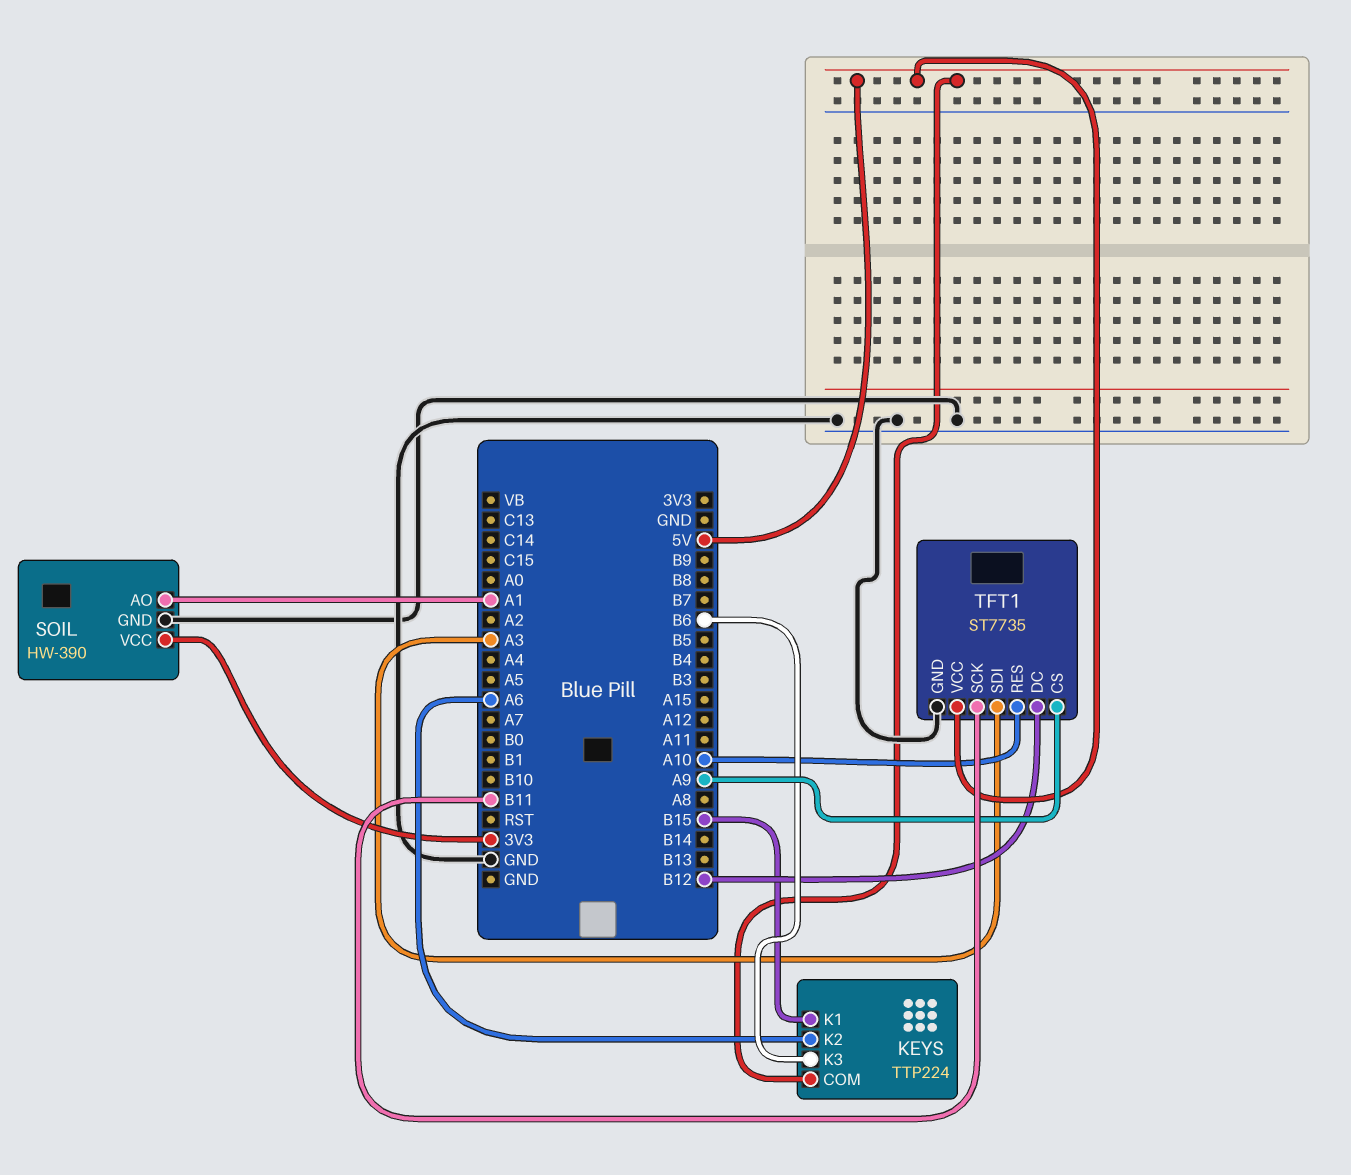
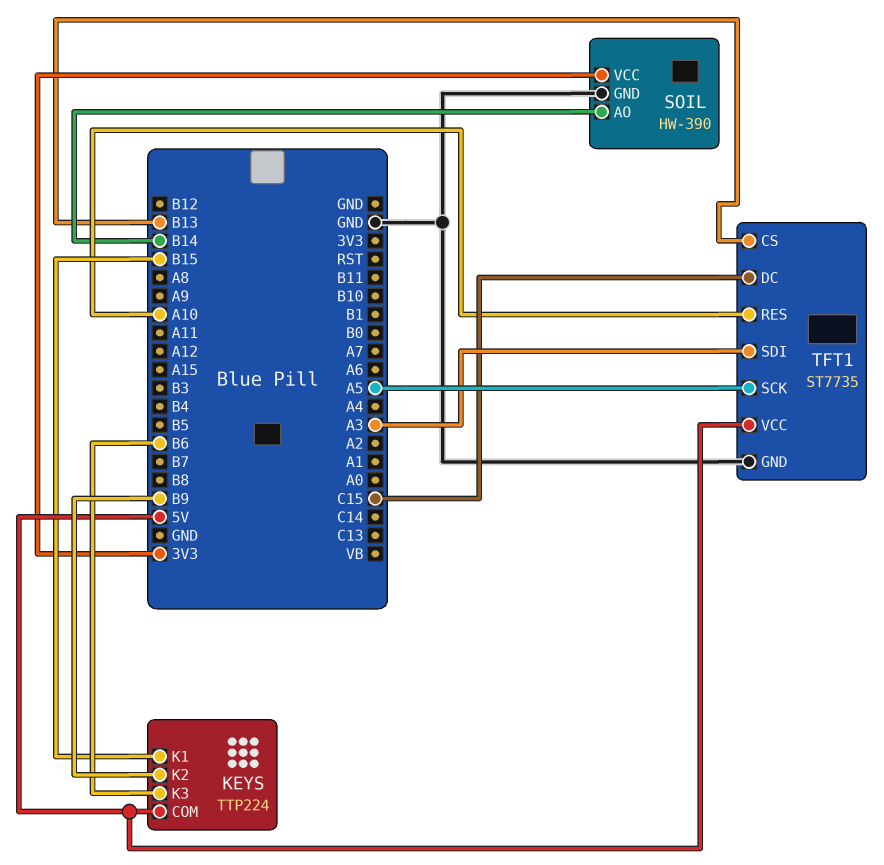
KEYS pin K2: A6 -> B9
SOIL pin AO: A1 -> B14
TFT1 pin CS: A9 -> B13
TFT1 pin DC: B12 -> C15
TFT1 pin SCK: B11 -> A5

